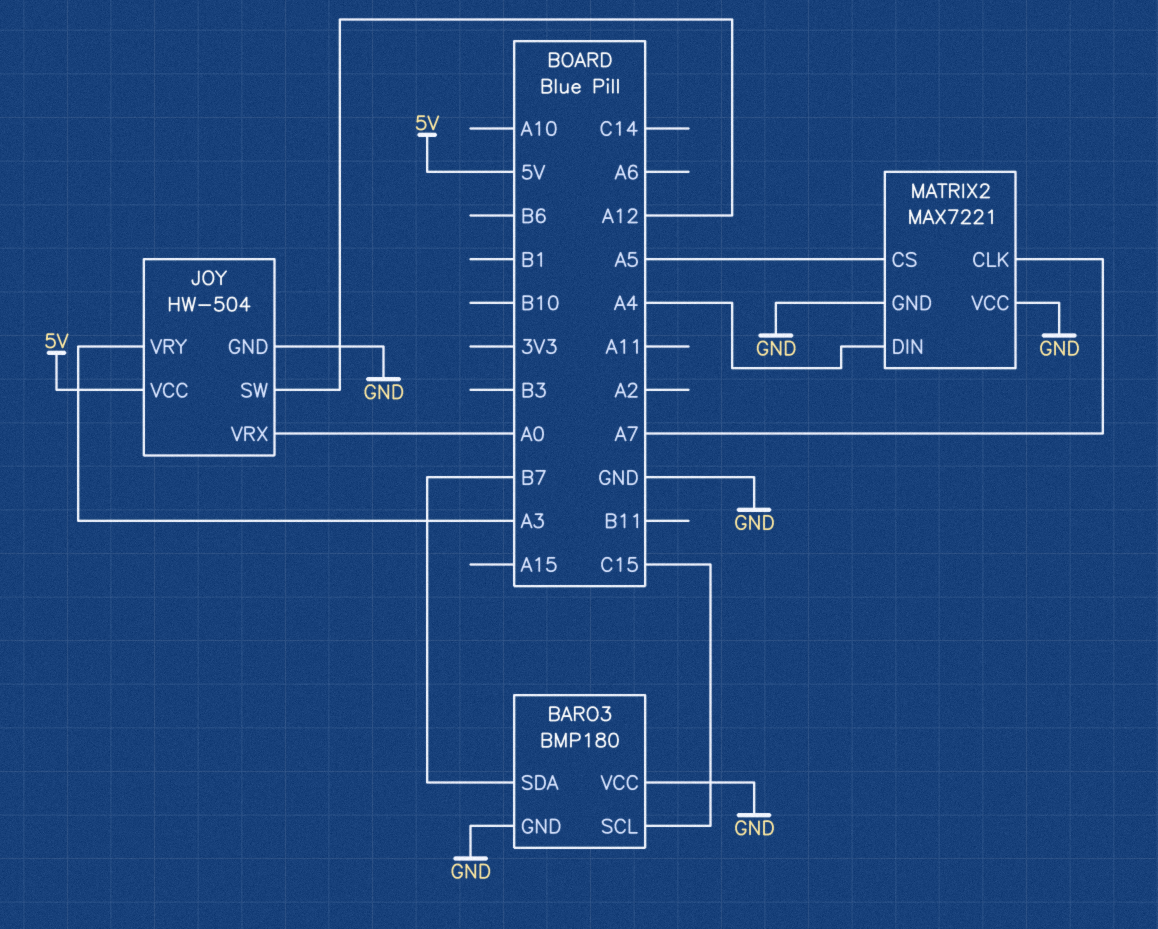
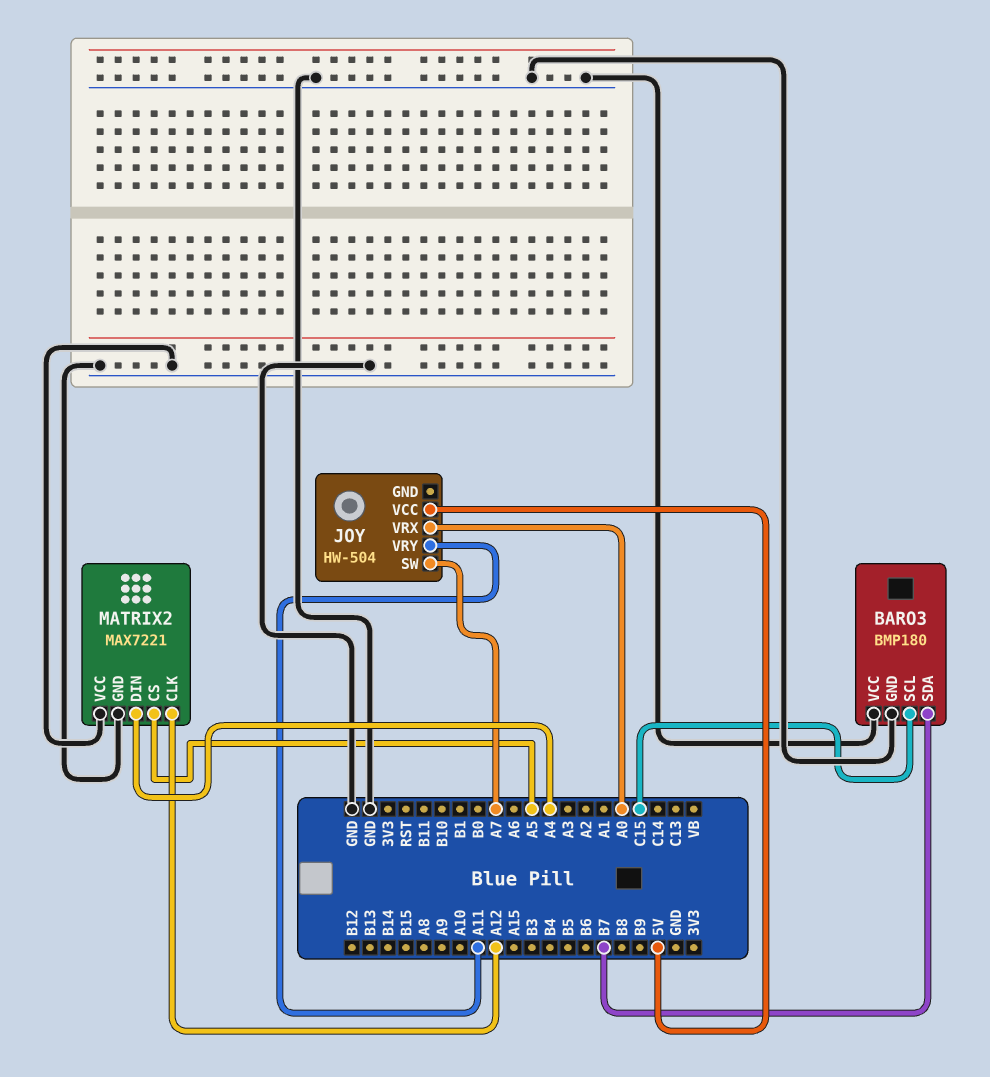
JOY pin GND: GND -> none
JOY pin SW: A12 -> A7
JOY pin VRY: A3 -> A11
MATRIX2 pin CLK: A7 -> A12

